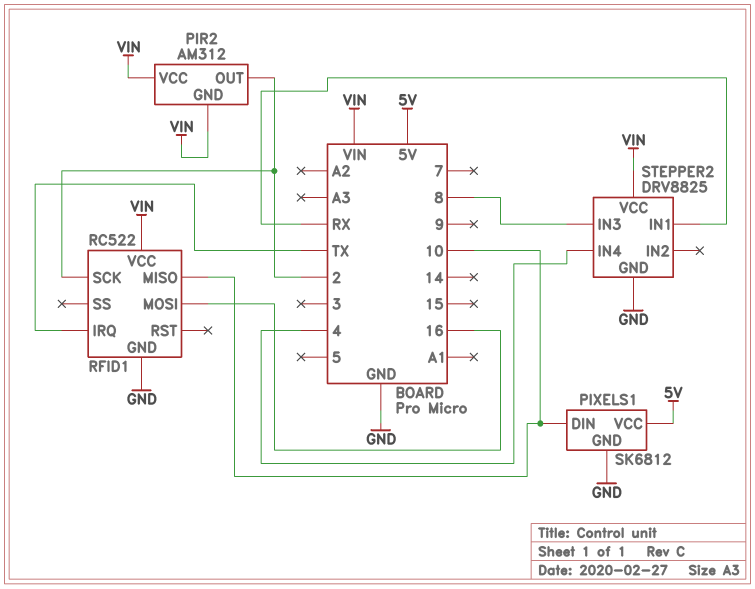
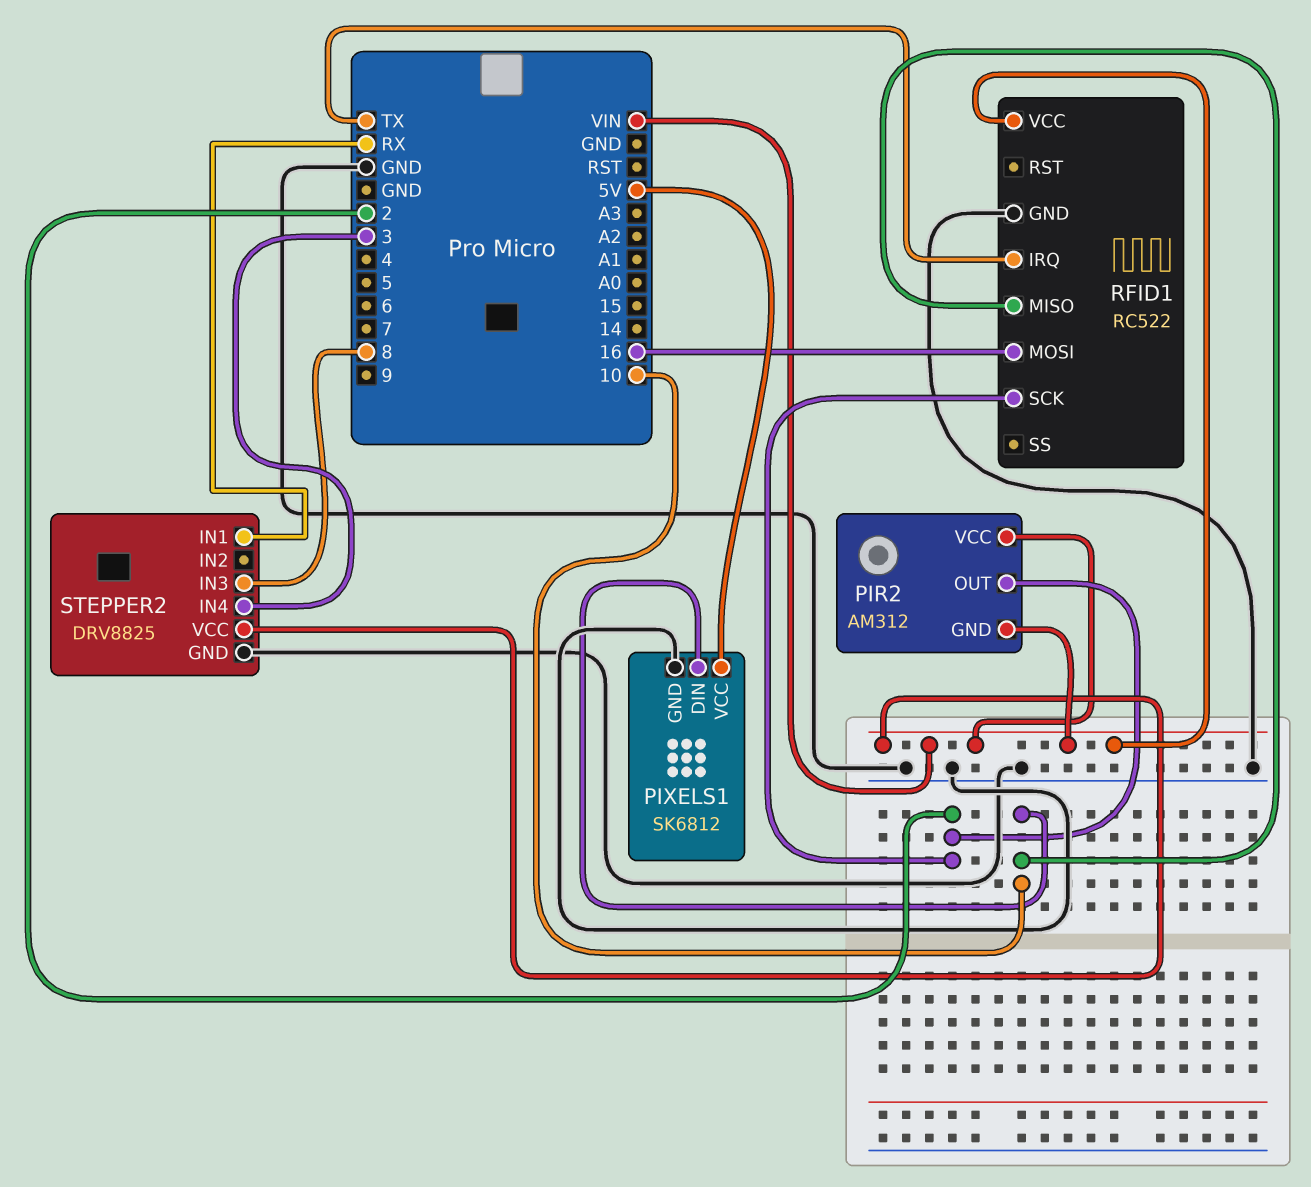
STEPPER2 pin IN4: 4 -> 3

